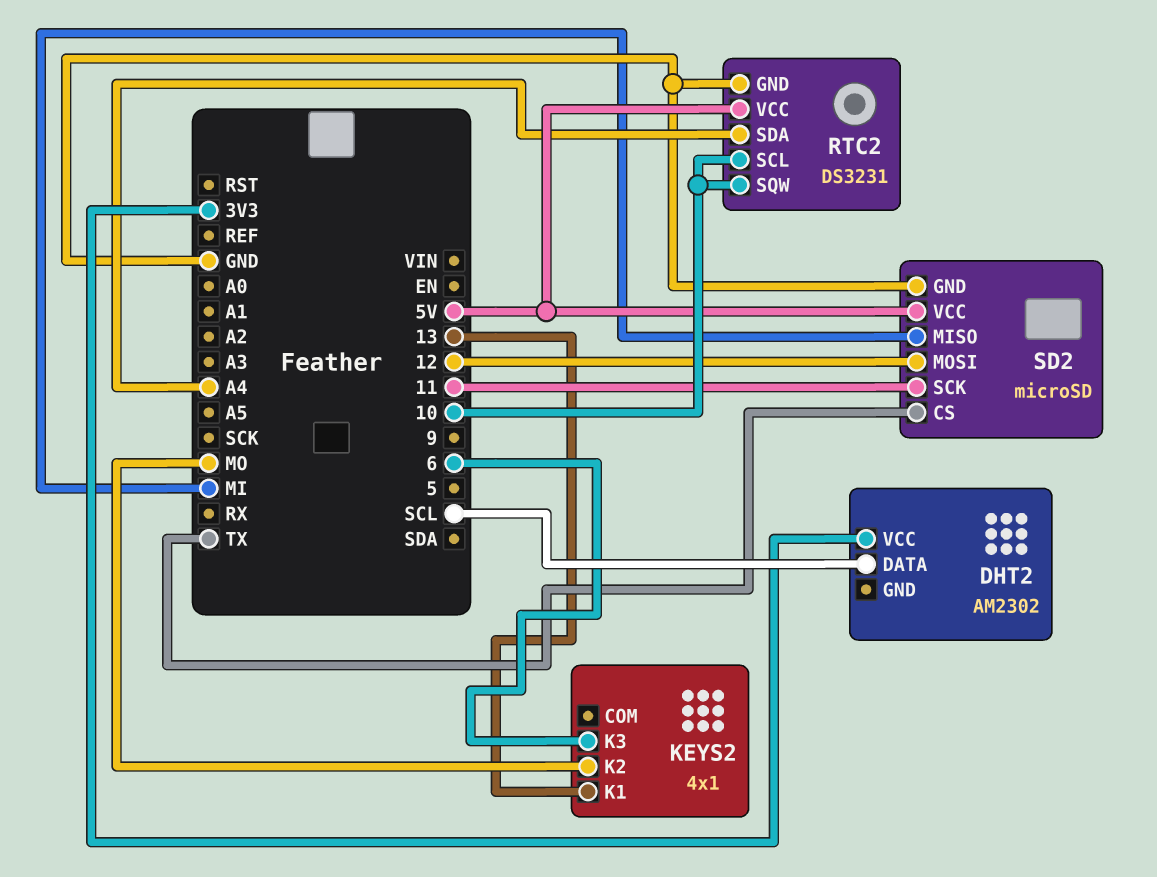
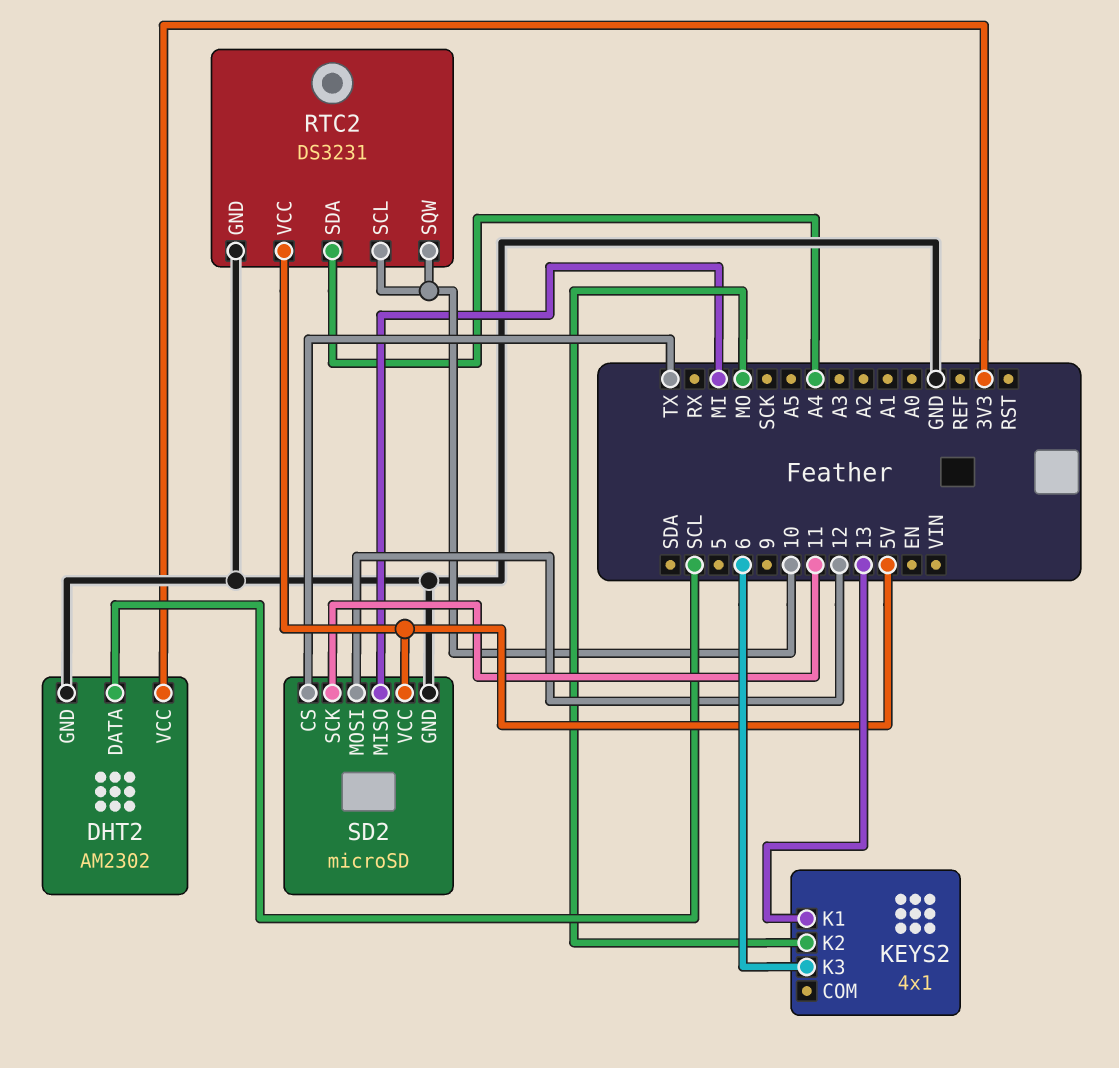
DHT2 pin GND: none -> GND

